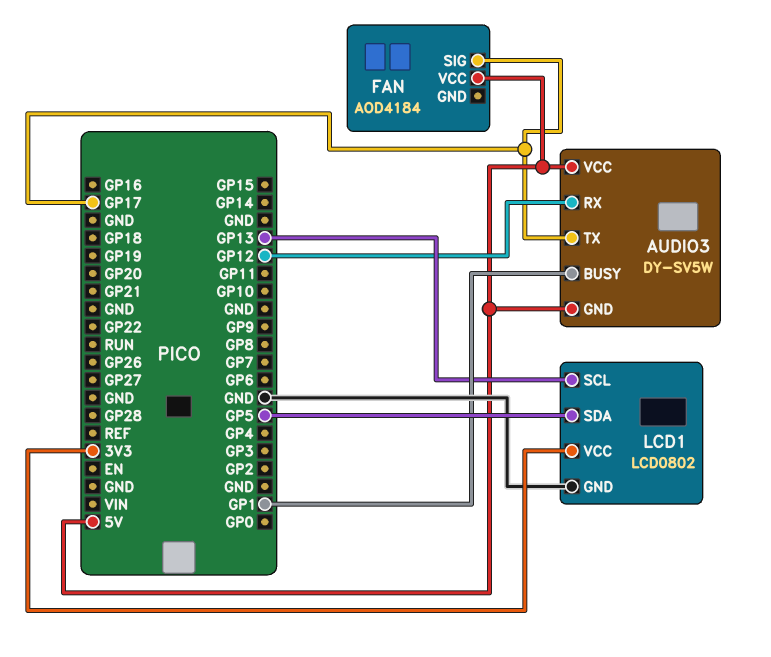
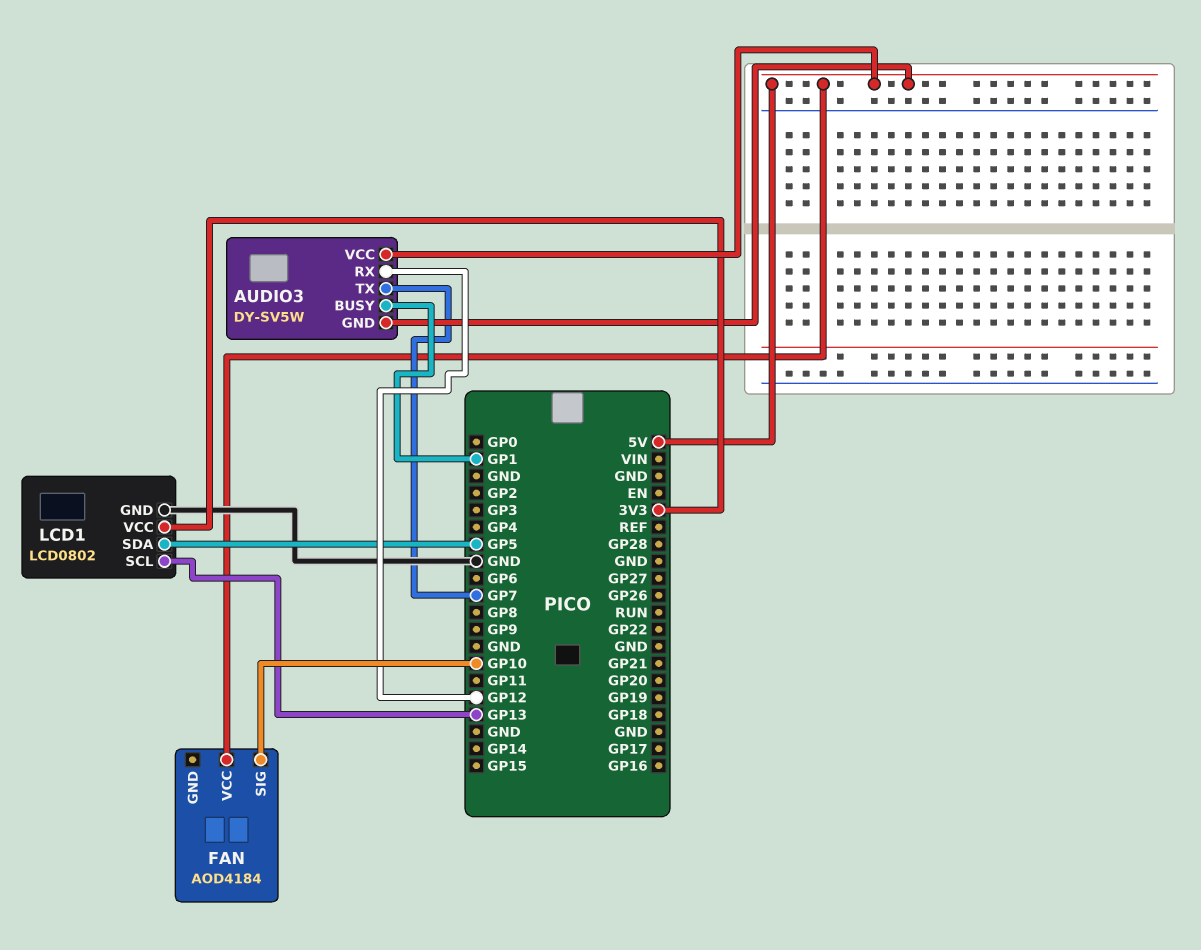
AUDIO3 pin TX: GP17 -> GP7
FAN pin SIG: GP17 -> GP10

